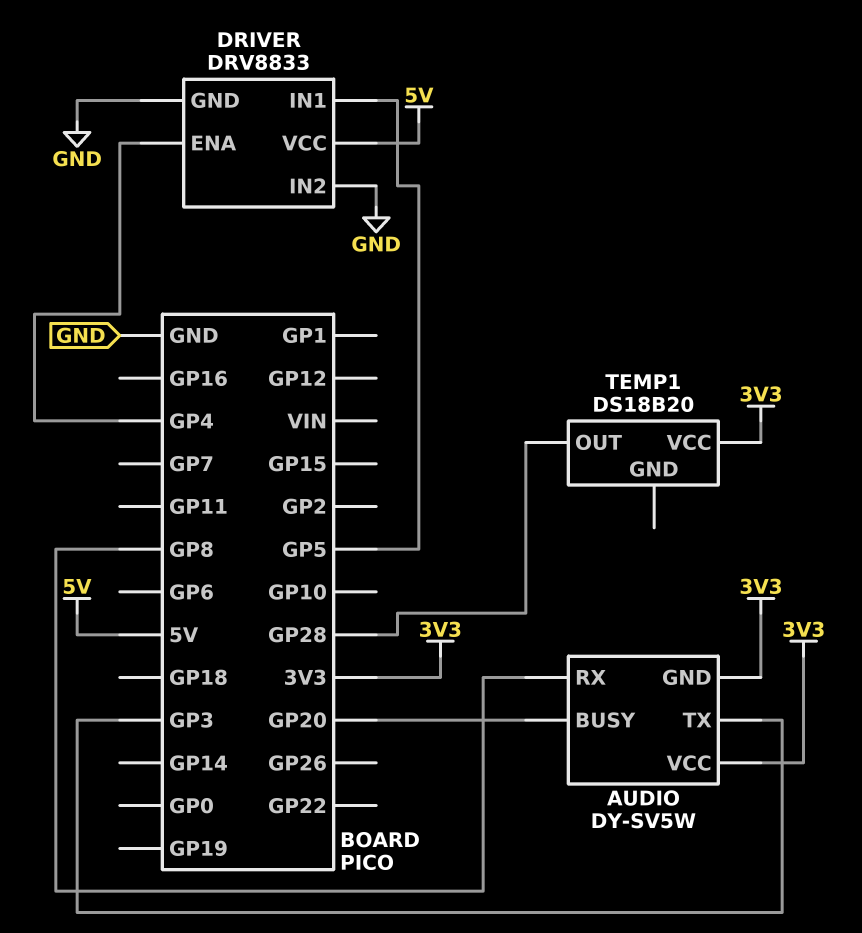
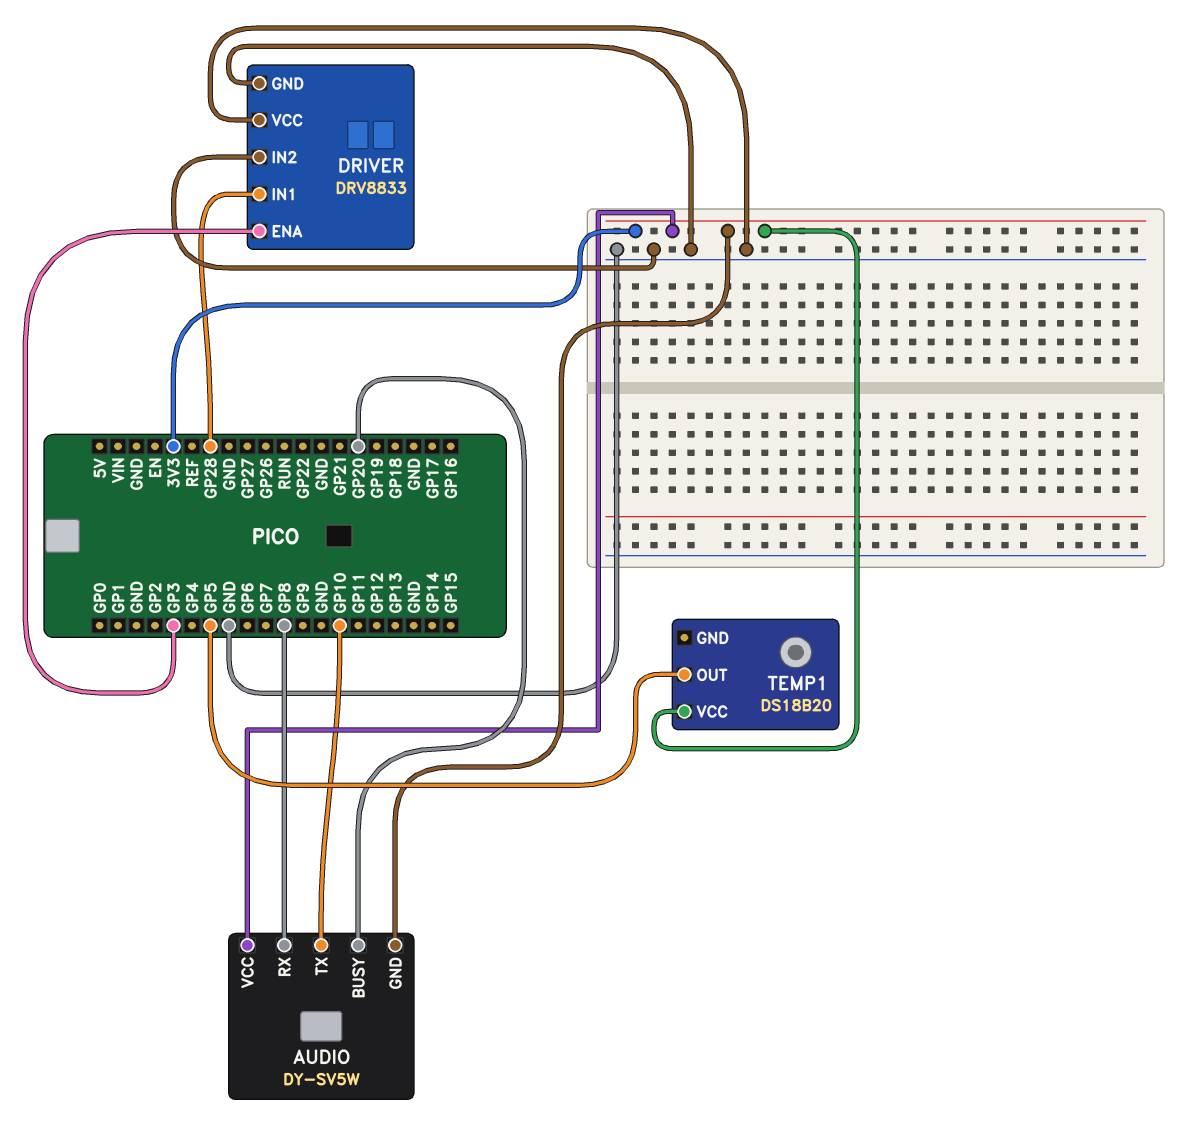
AUDIO pin TX: GP3 -> GP10
DRIVER pin ENA: GP4 -> GP3
DRIVER pin IN1: GP5 -> GP28
DRIVER pin VCC: 5V -> GND
TEMP1 pin OUT: GP28 -> GP5

